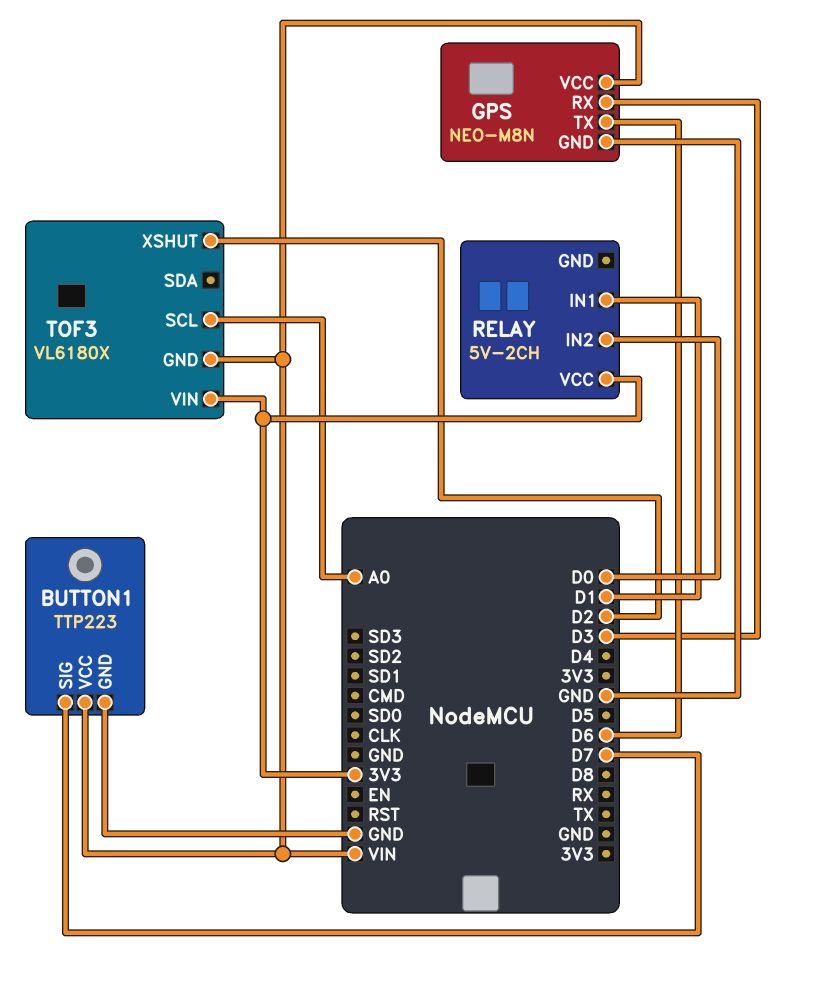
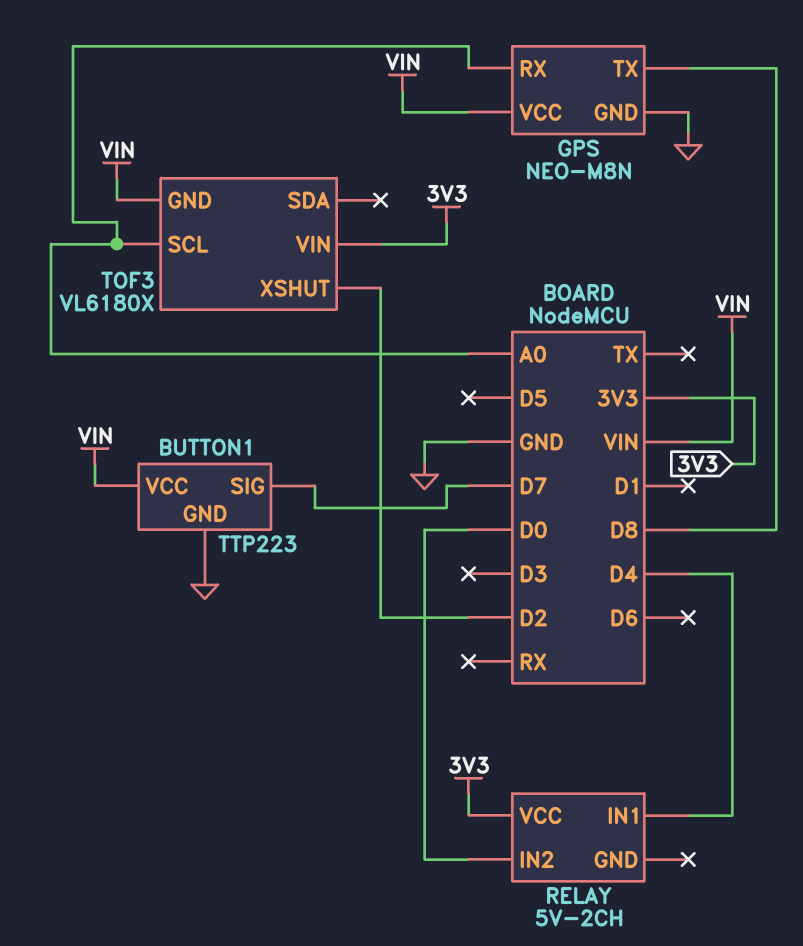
GPS pin RX: D3 -> A0
GPS pin TX: D6 -> D8
RELAY pin IN1: D1 -> D4

